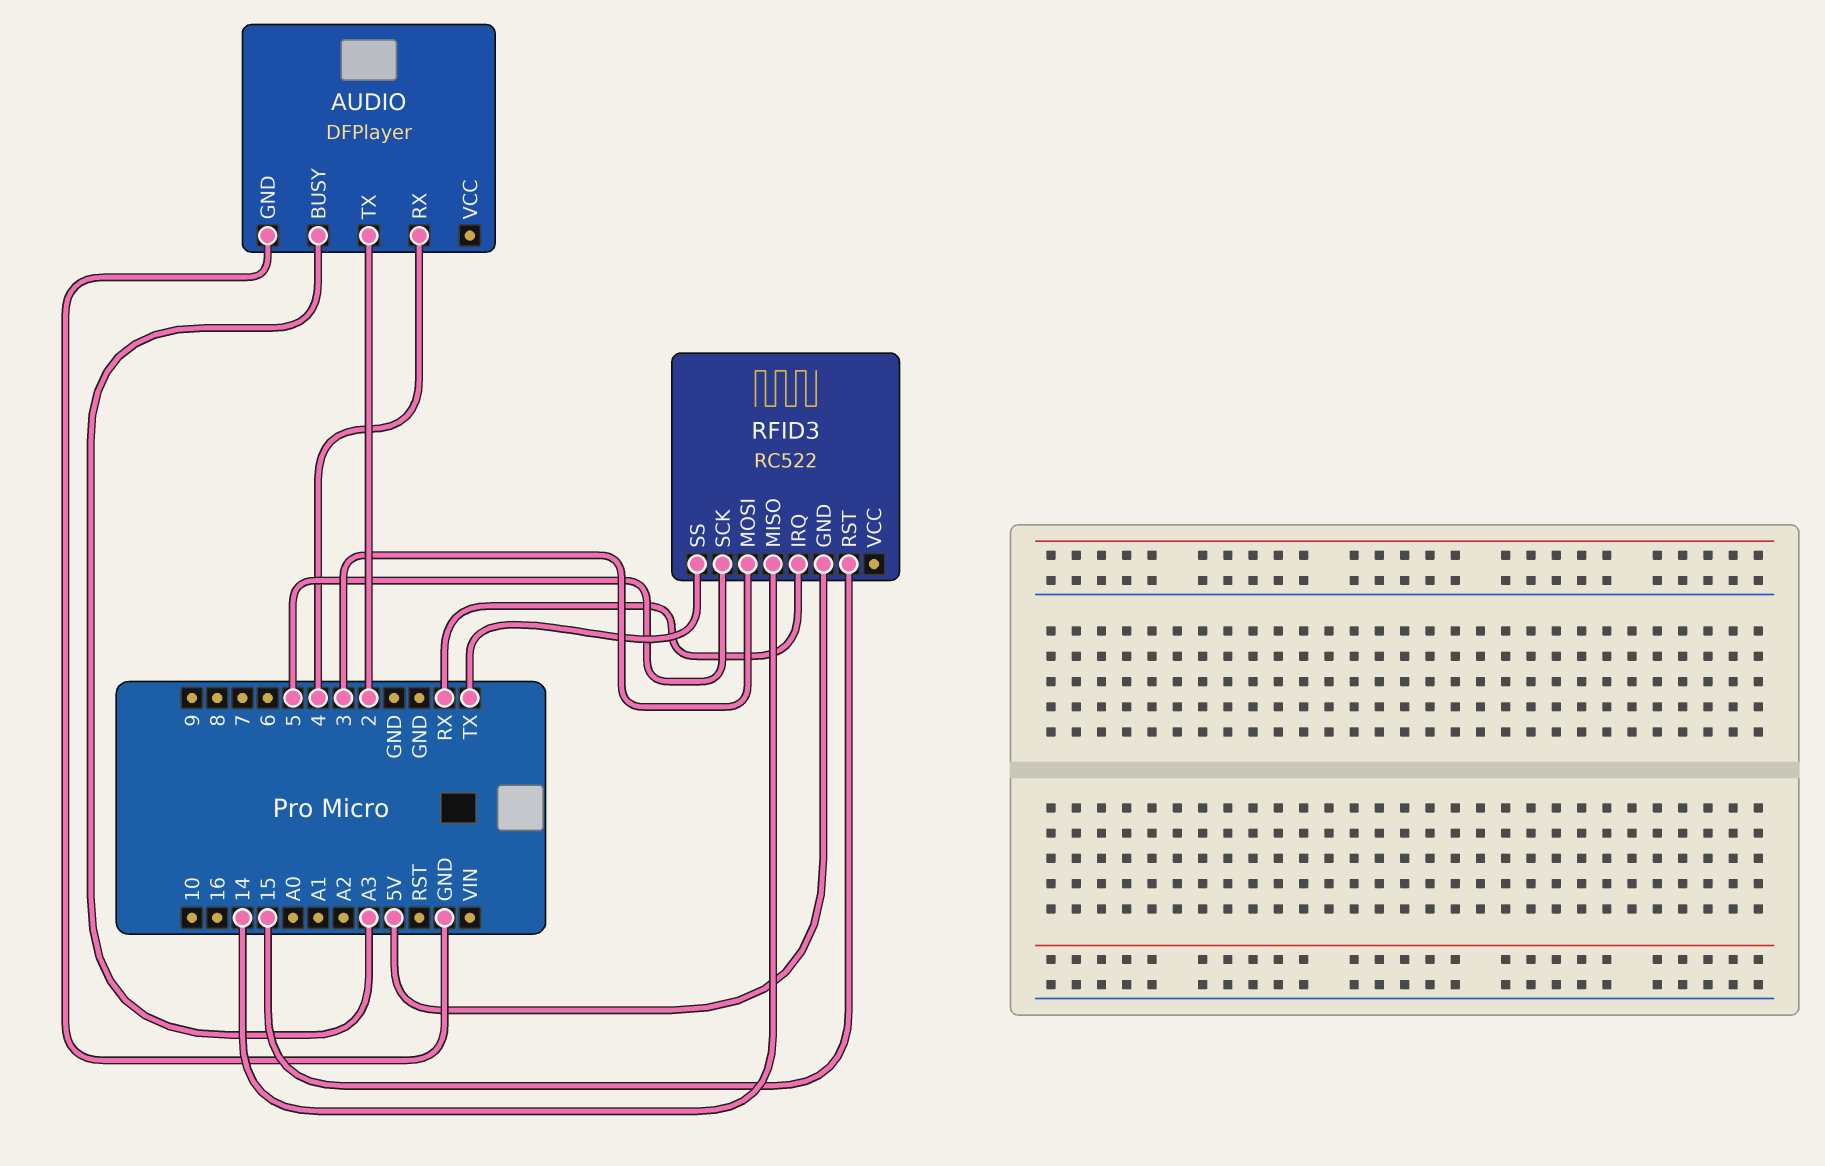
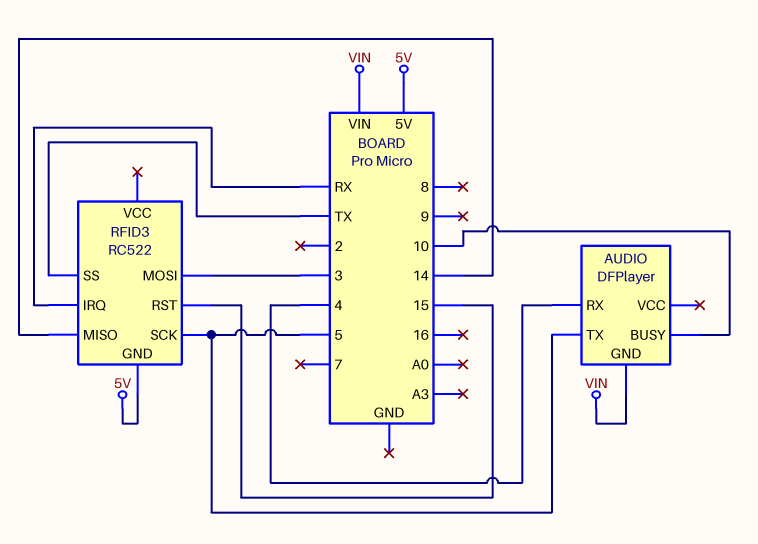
AUDIO pin BUSY: A3 -> 10
AUDIO pin GND: GND -> VIN
AUDIO pin TX: 2 -> 5

